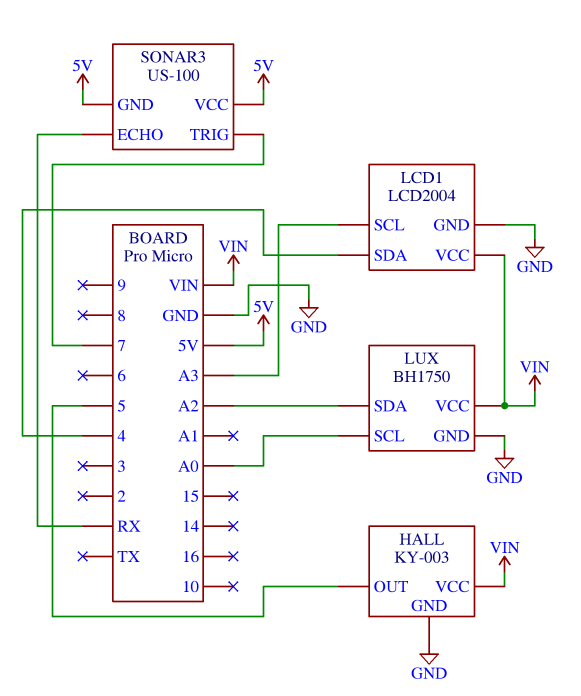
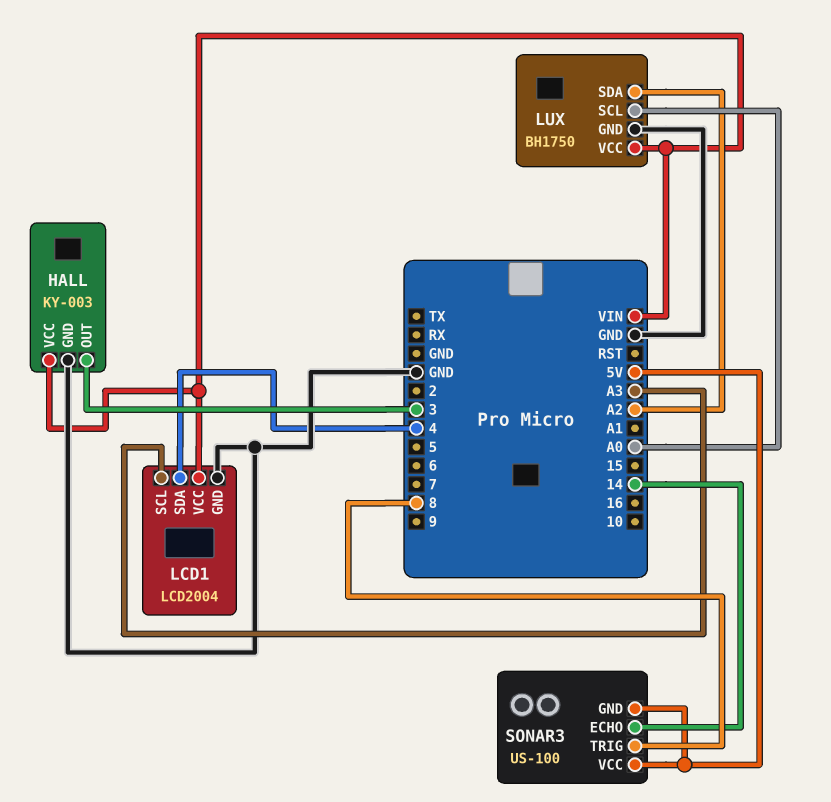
HALL pin OUT: 5 -> 3
SONAR3 pin ECHO: RX -> 14
SONAR3 pin TRIG: 7 -> 8

